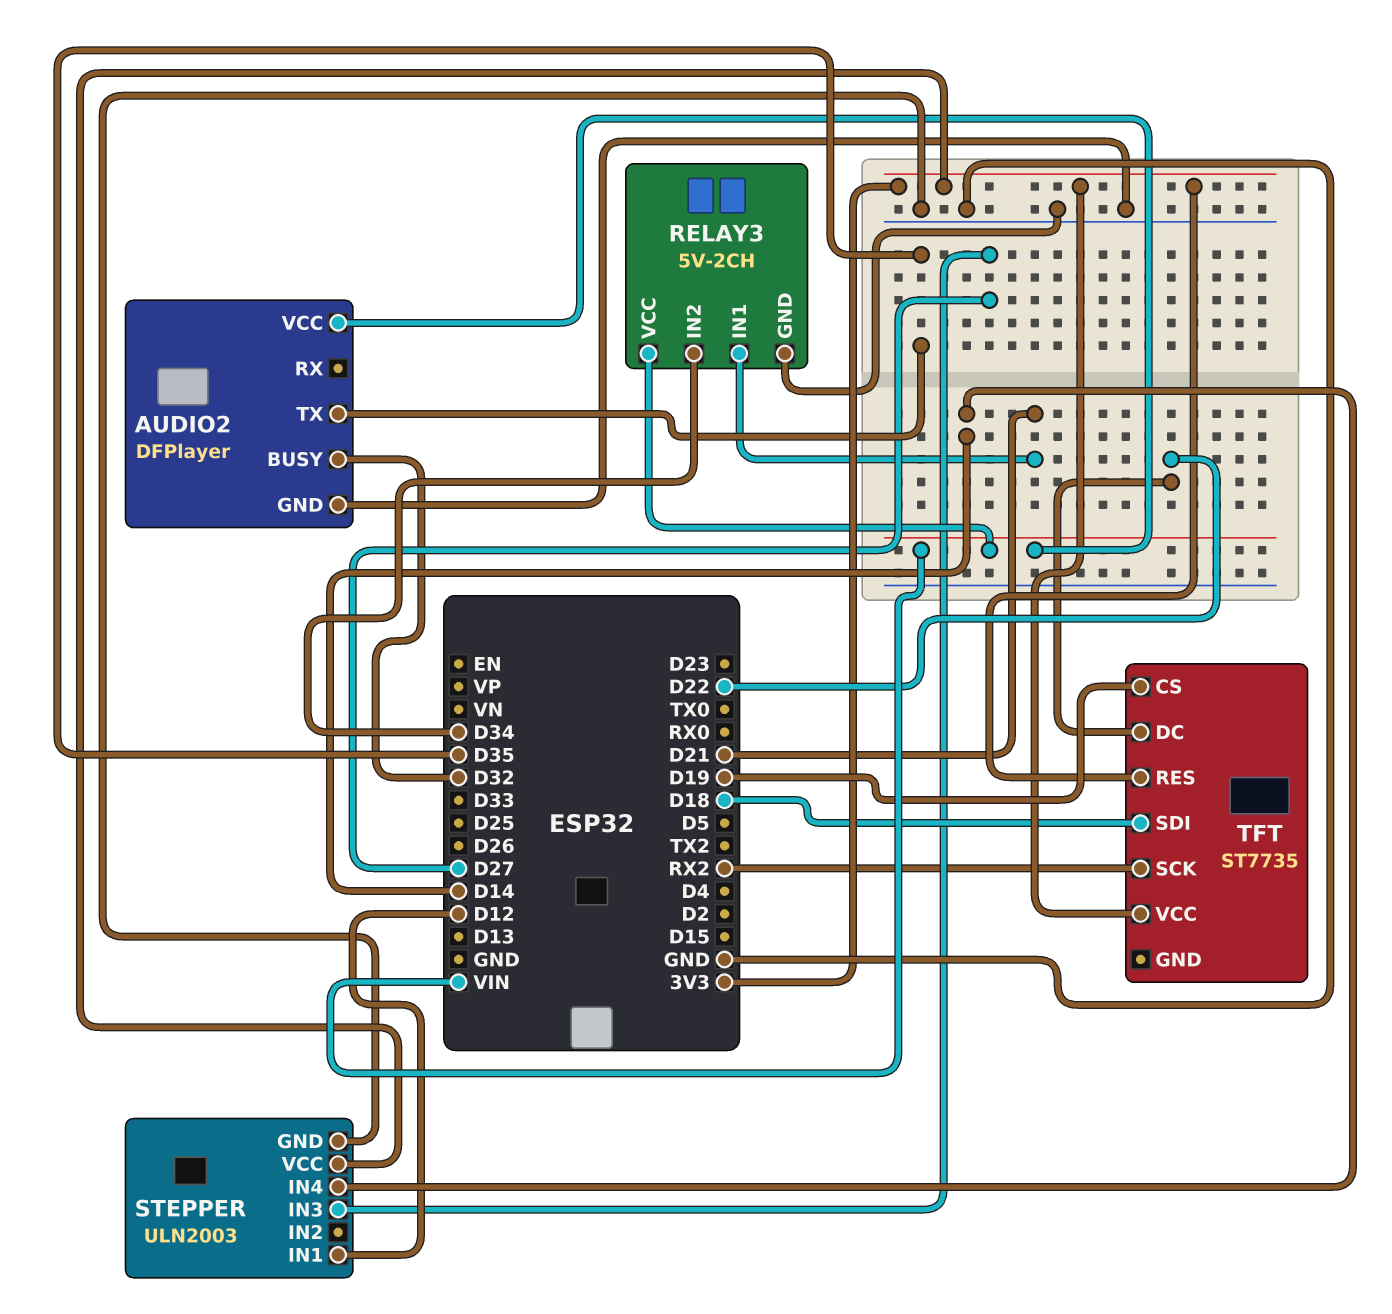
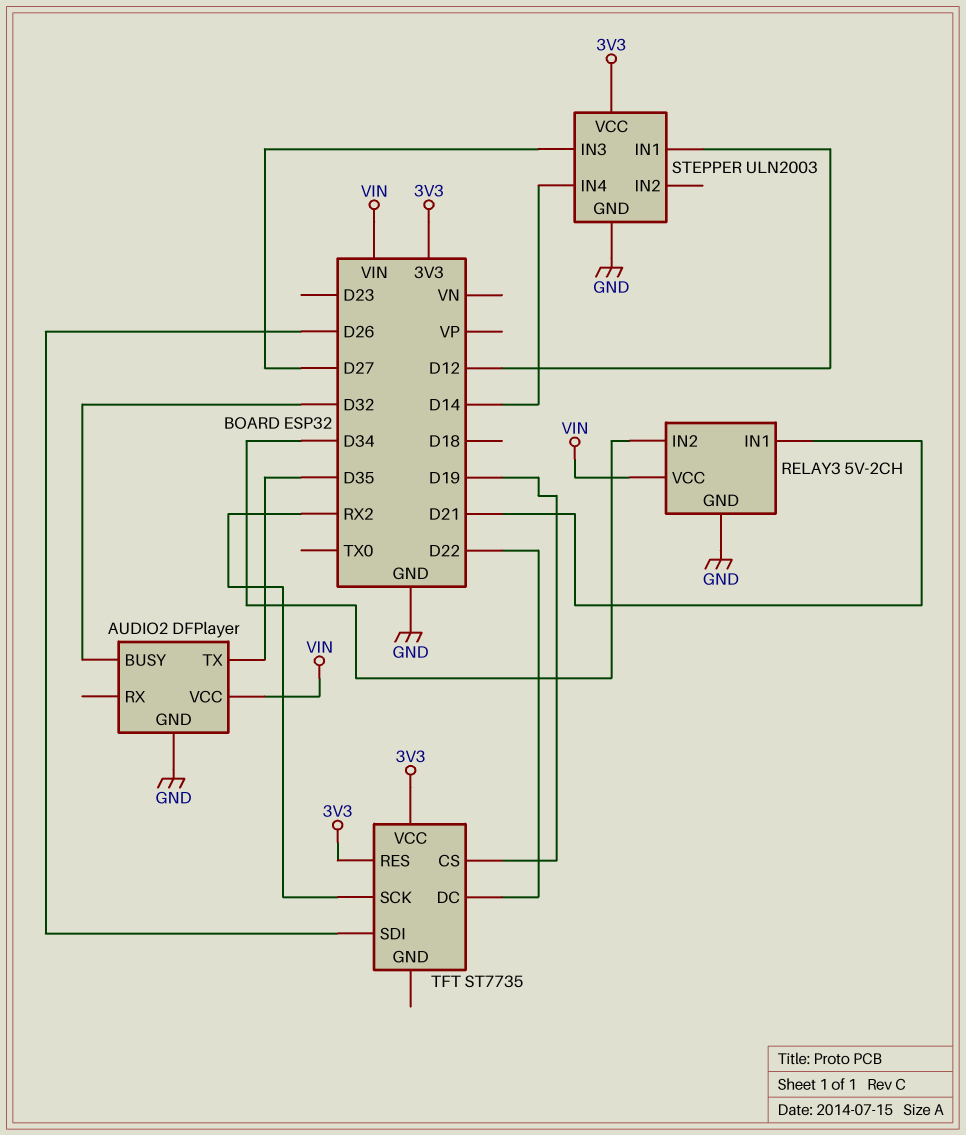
TFT pin SDI: D18 -> D26

